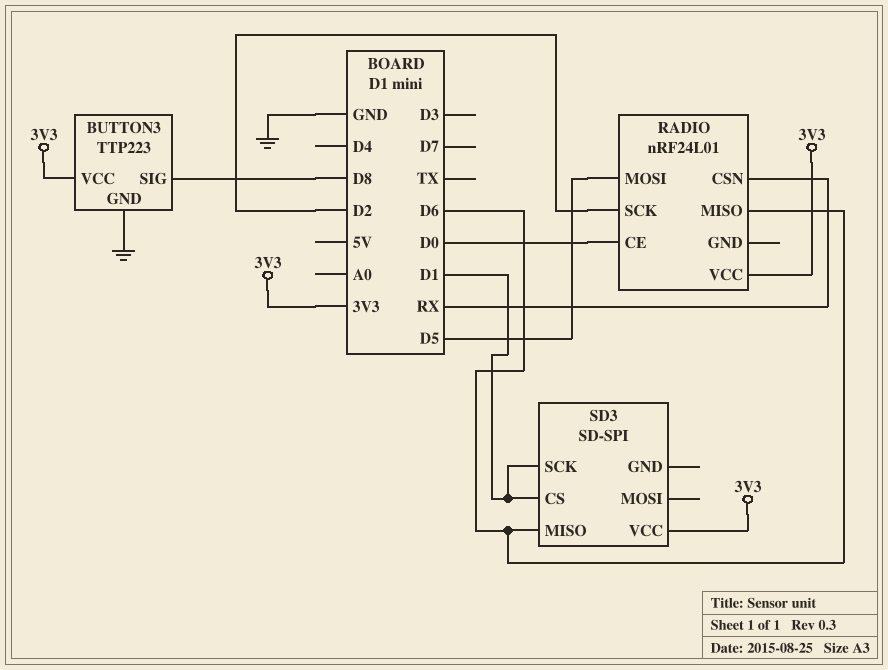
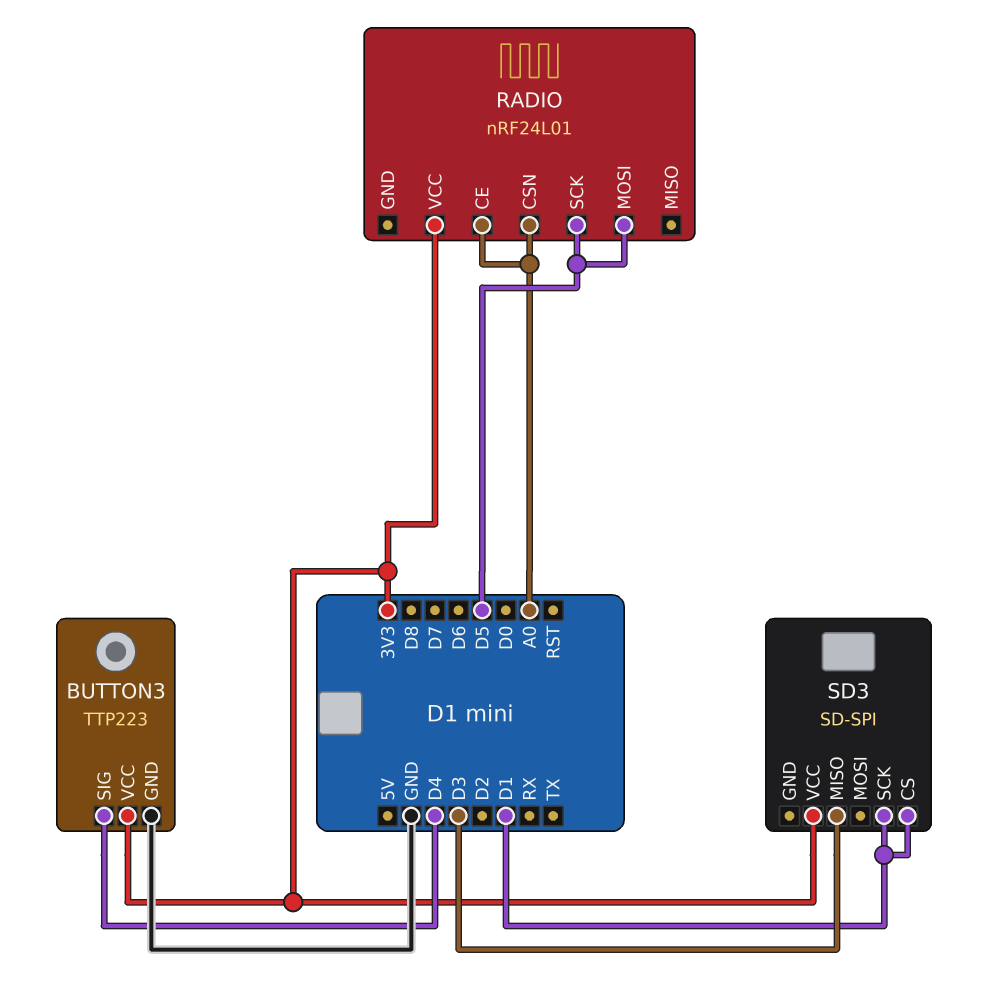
BUTTON3 pin SIG: D8 -> D4
RADIO pin CE: D0 -> A0
RADIO pin CSN: RX -> A0
RADIO pin MISO: D6 -> none
RADIO pin SCK: D2 -> D5
SD3 pin MISO: D6 -> D3

